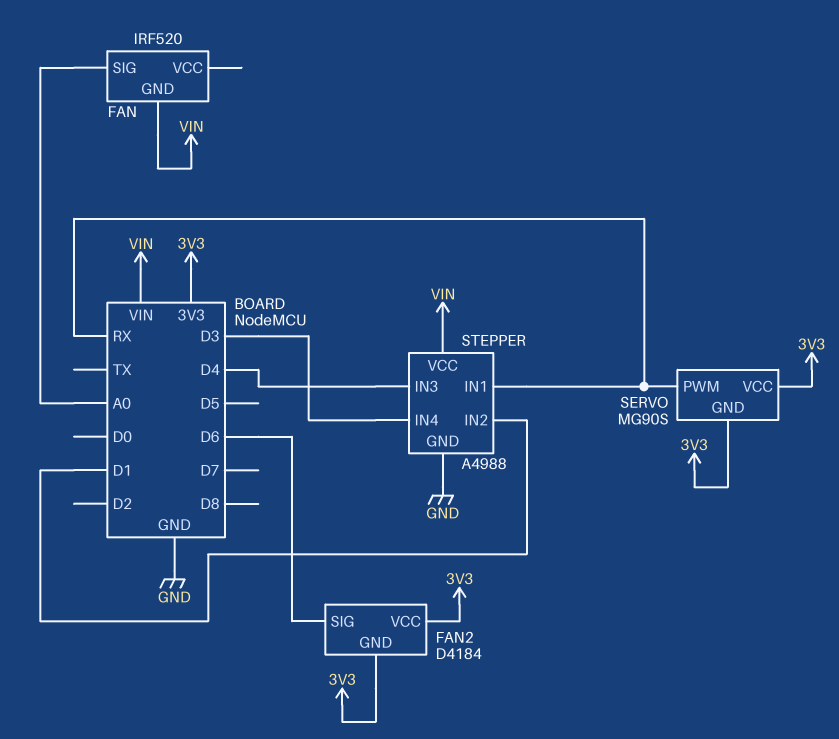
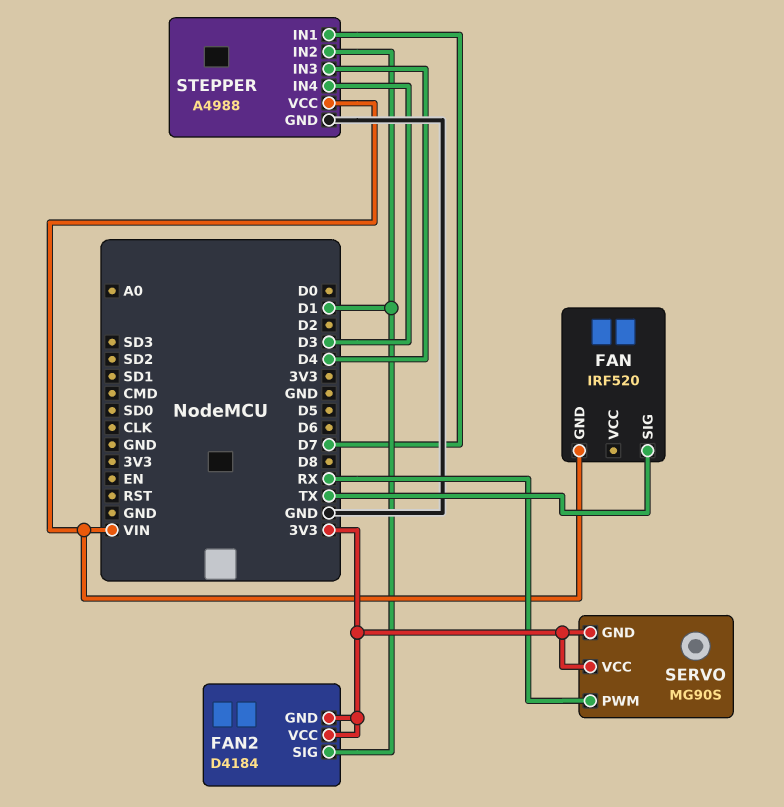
FAN pin SIG: A0 -> TX
FAN2 pin SIG: D6 -> D1
STEPPER pin IN1: RX -> D7

